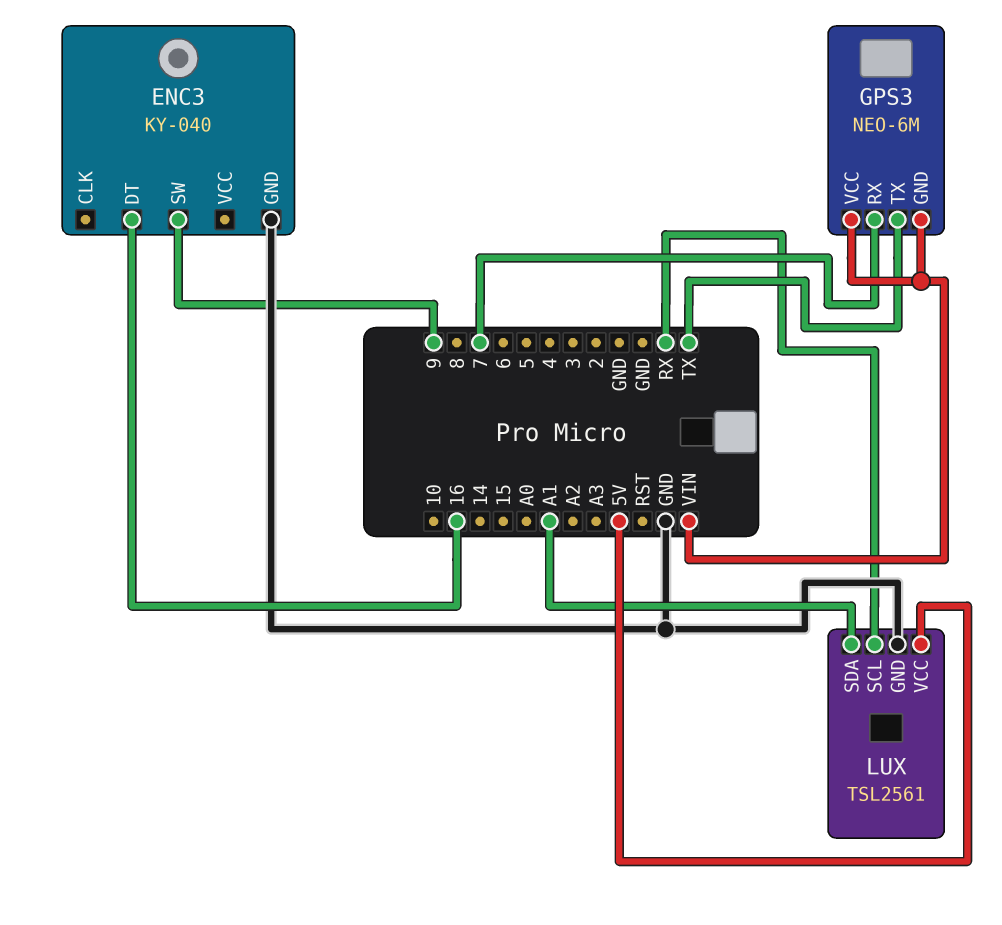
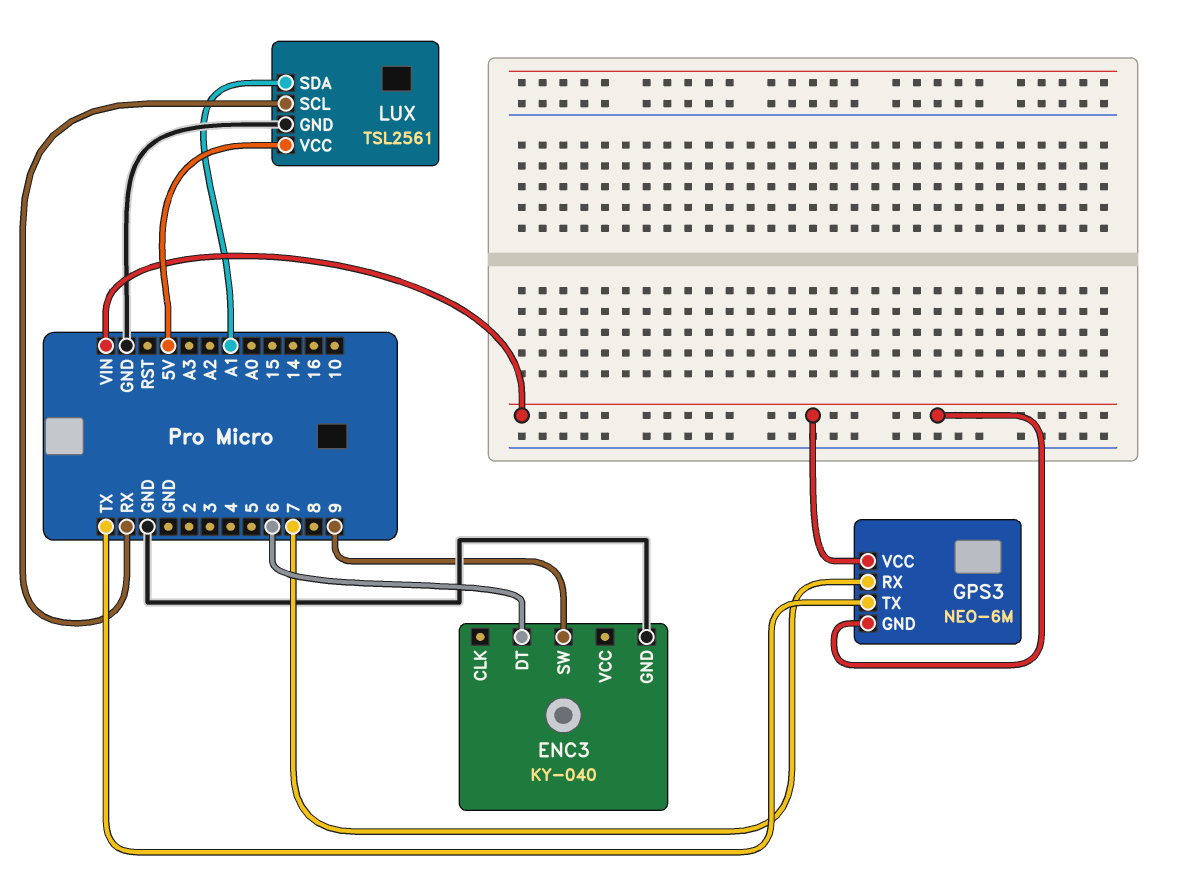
ENC3 pin DT: 16 -> 6

